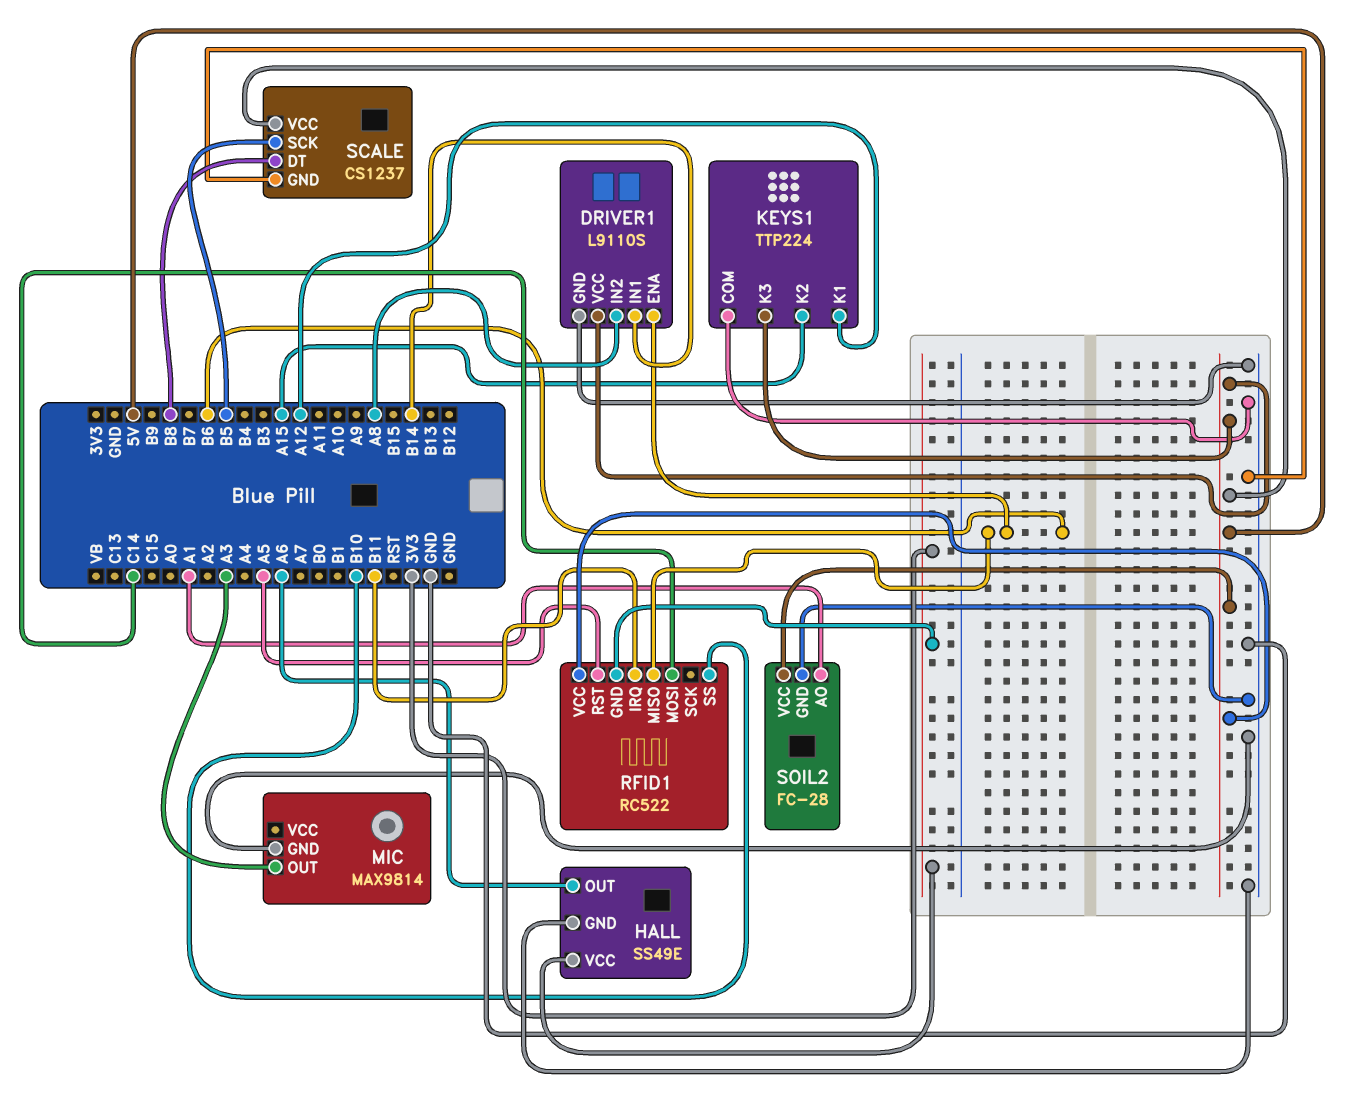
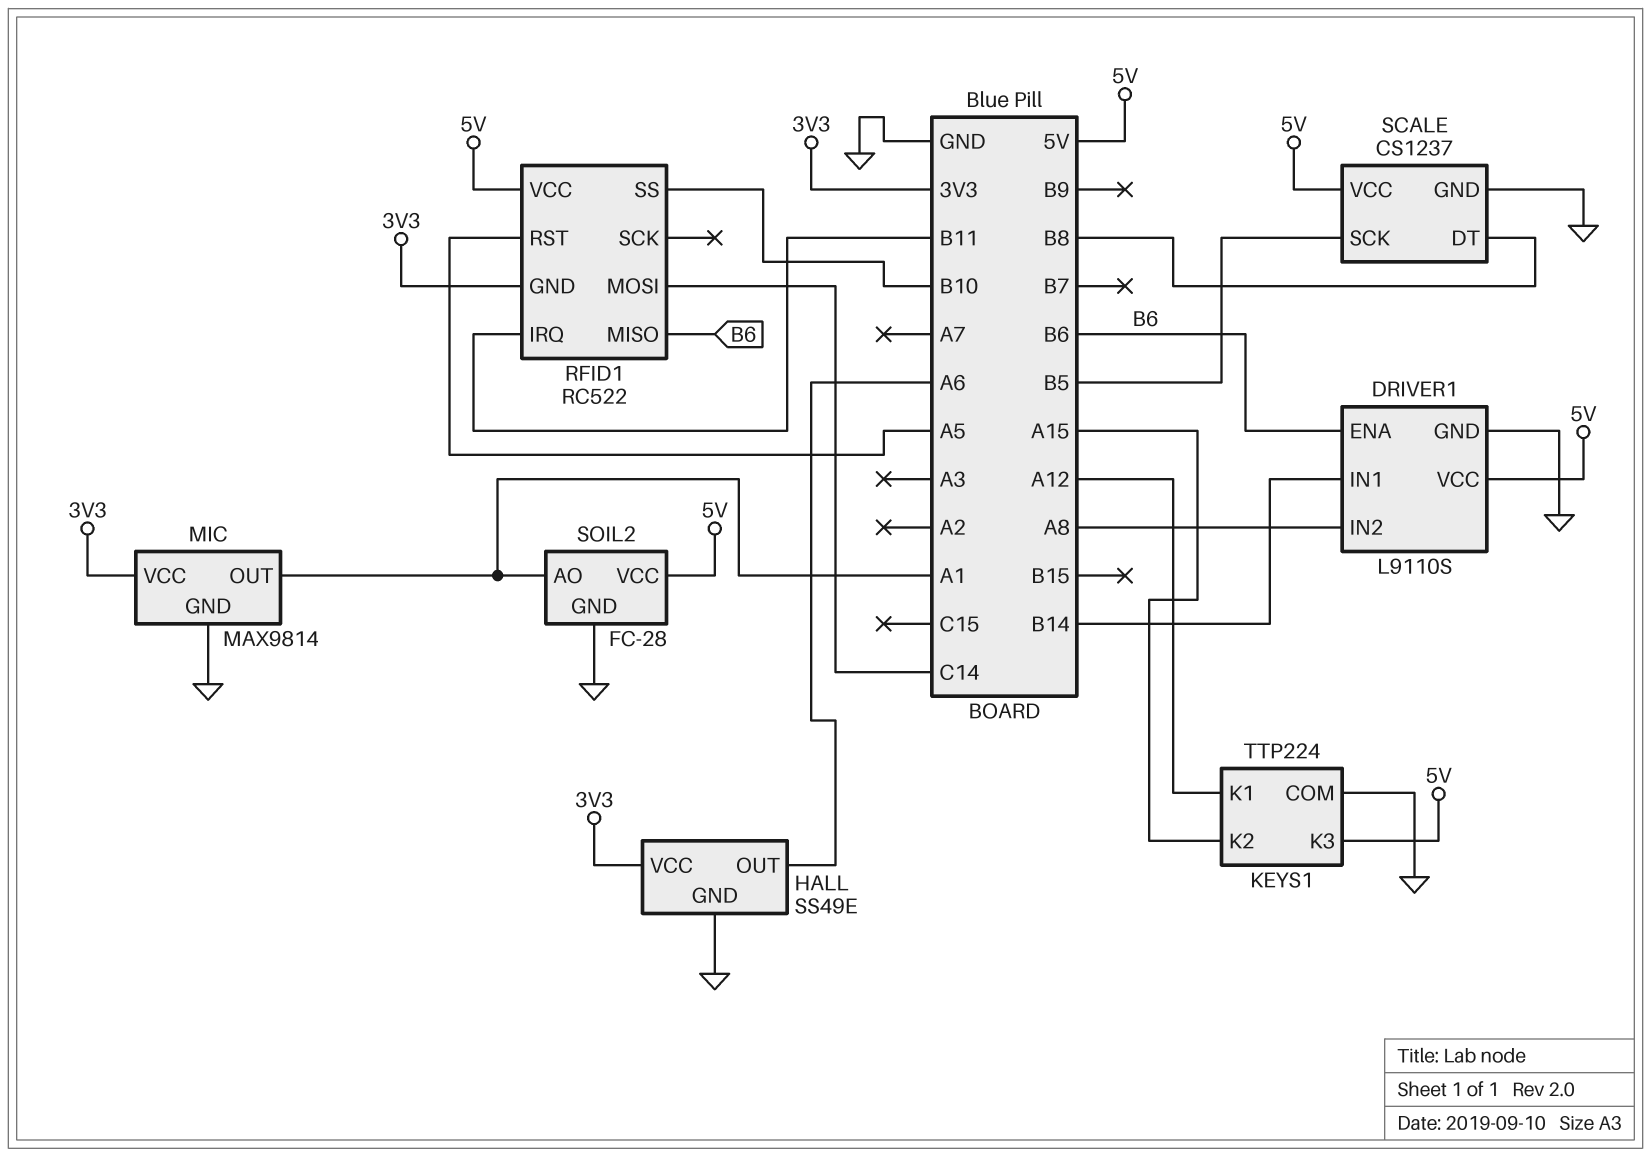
MIC pin OUT: A3 -> A1
MIC pin VCC: none -> 3V3

